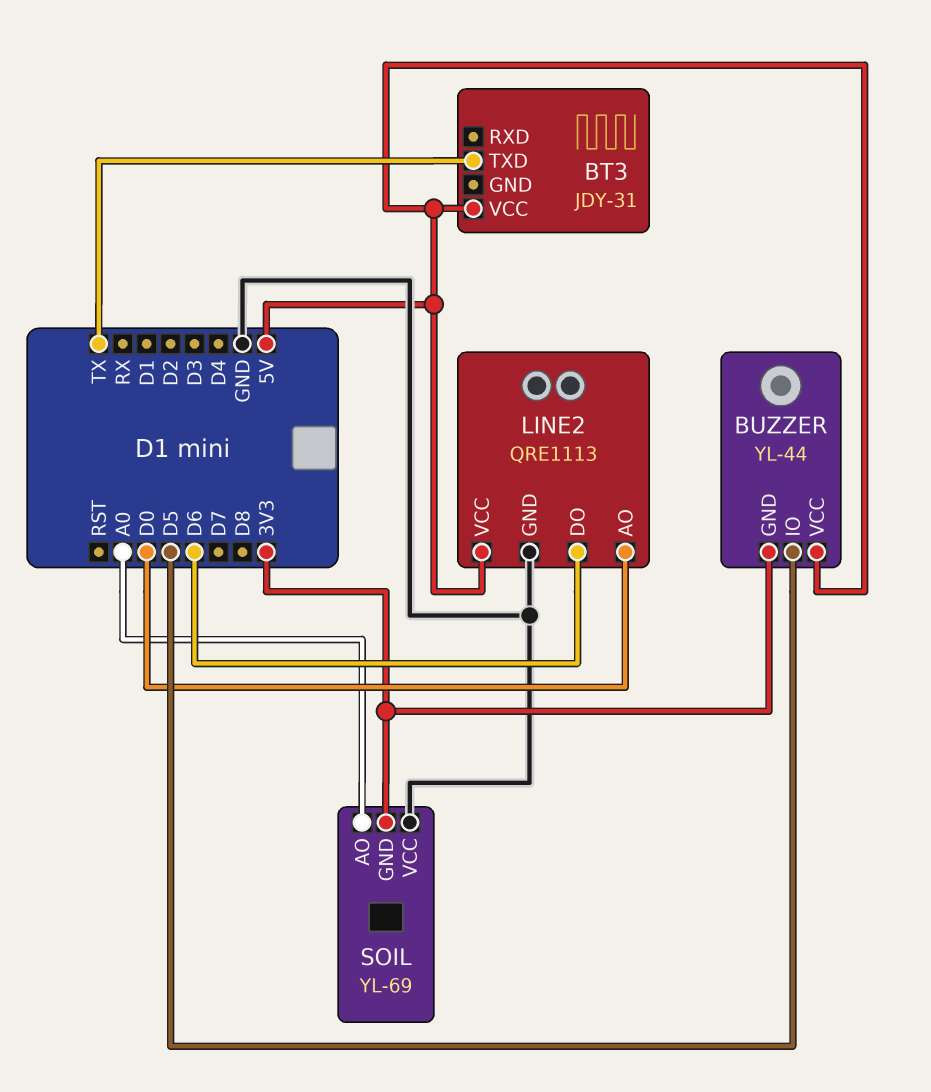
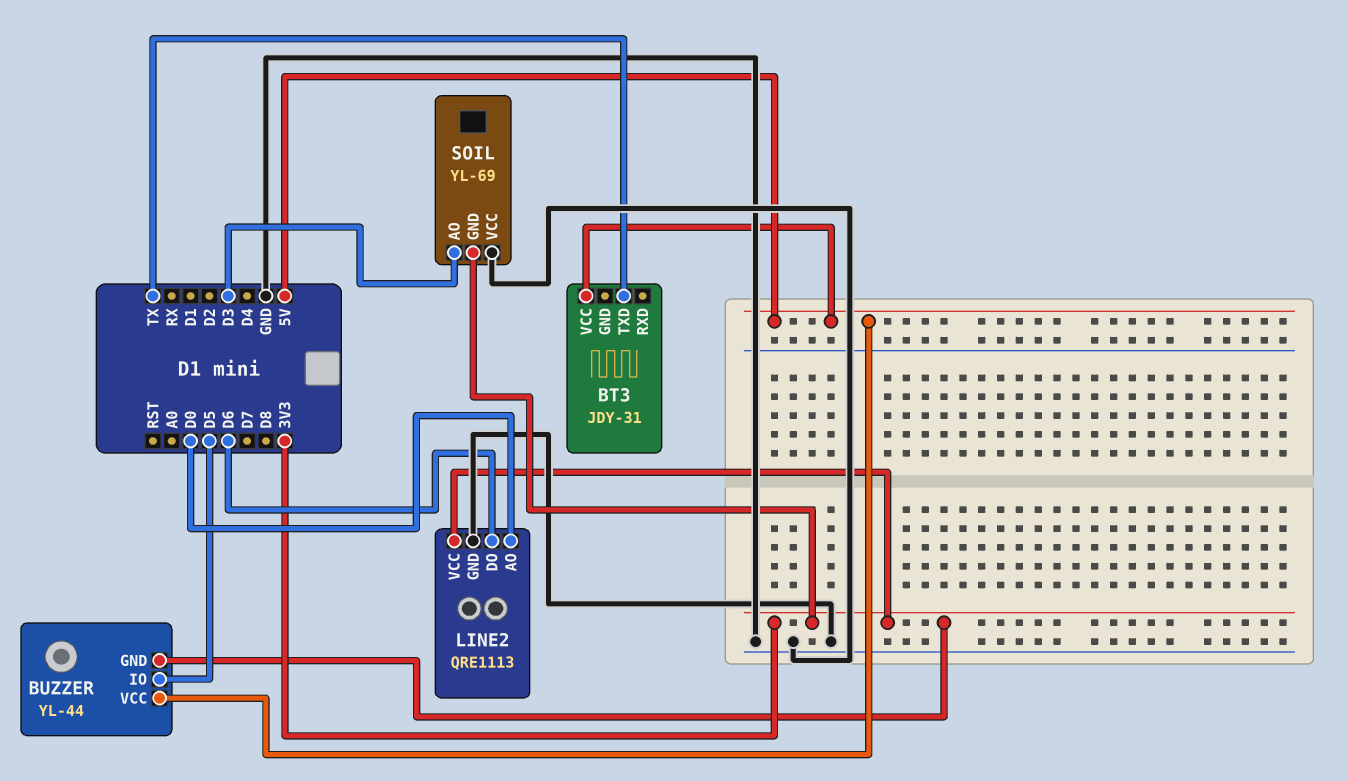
LINE2 pin VCC: 5V -> 3V3
SOIL pin AO: A0 -> D3

